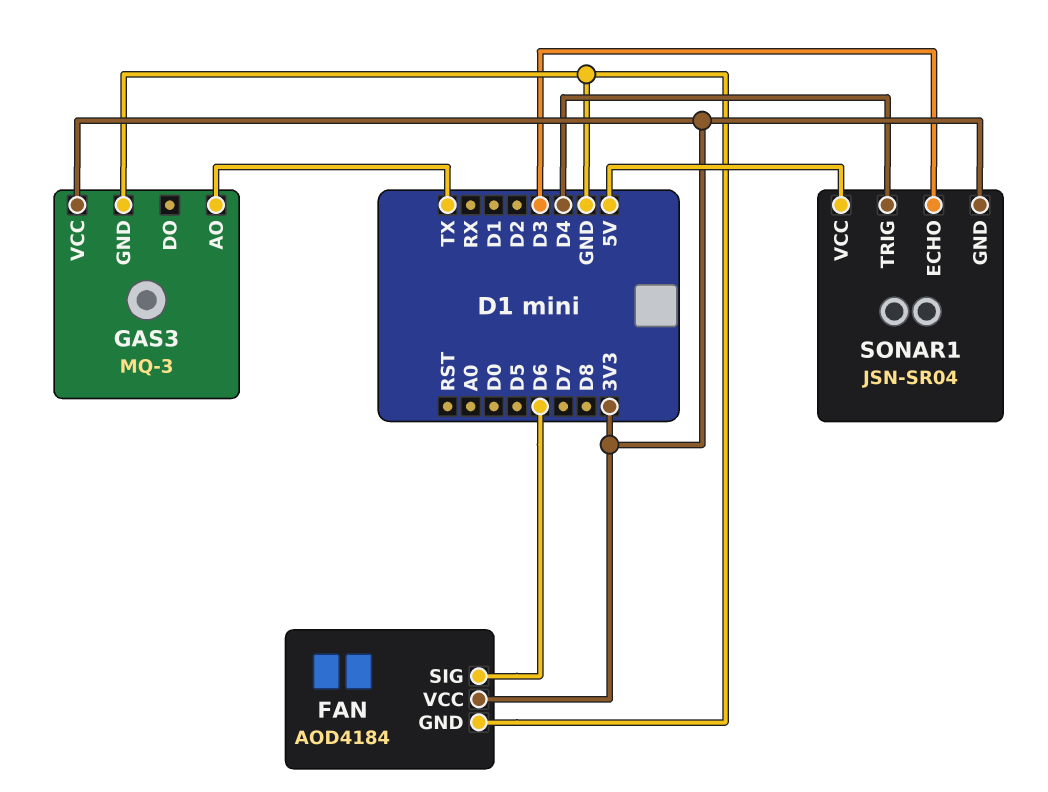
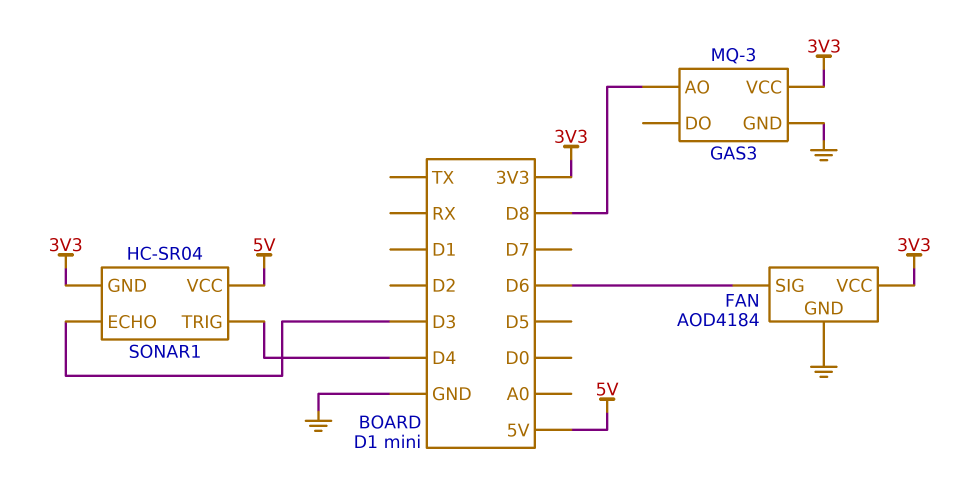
GAS3 pin AO: TX -> D8
SONAR1: JSN-SR04 -> HC-SR04

